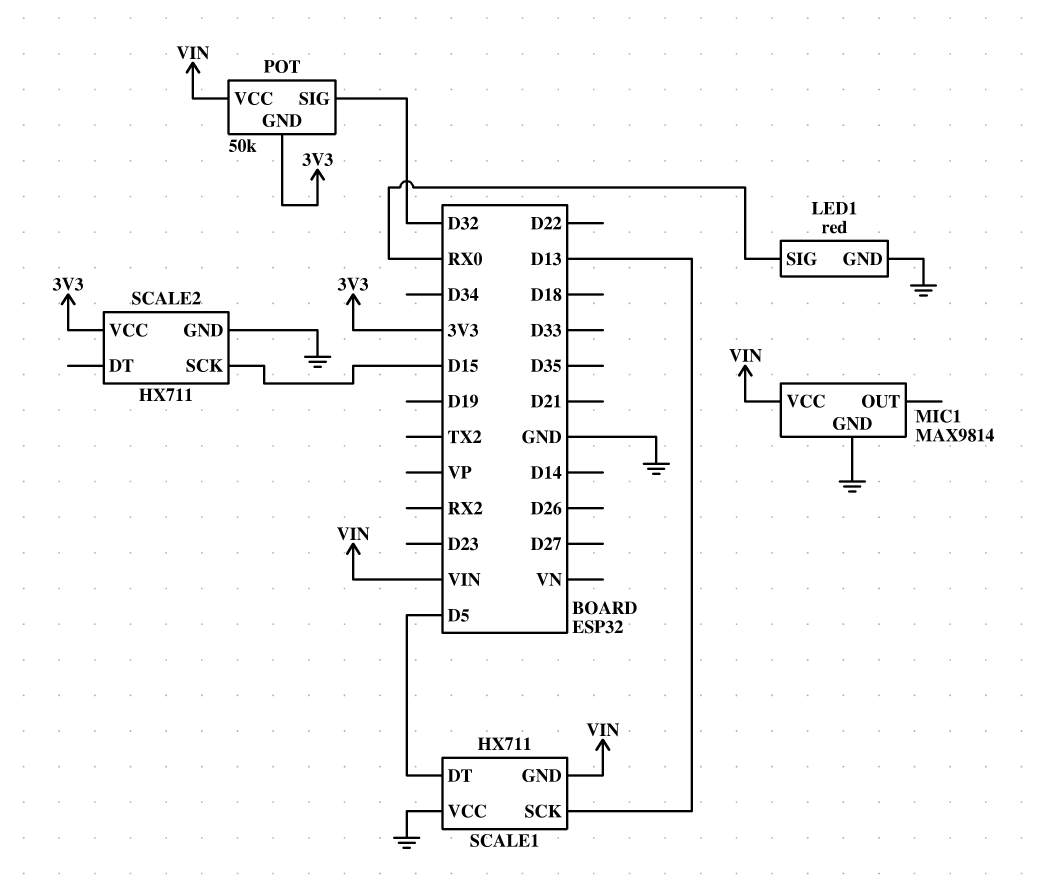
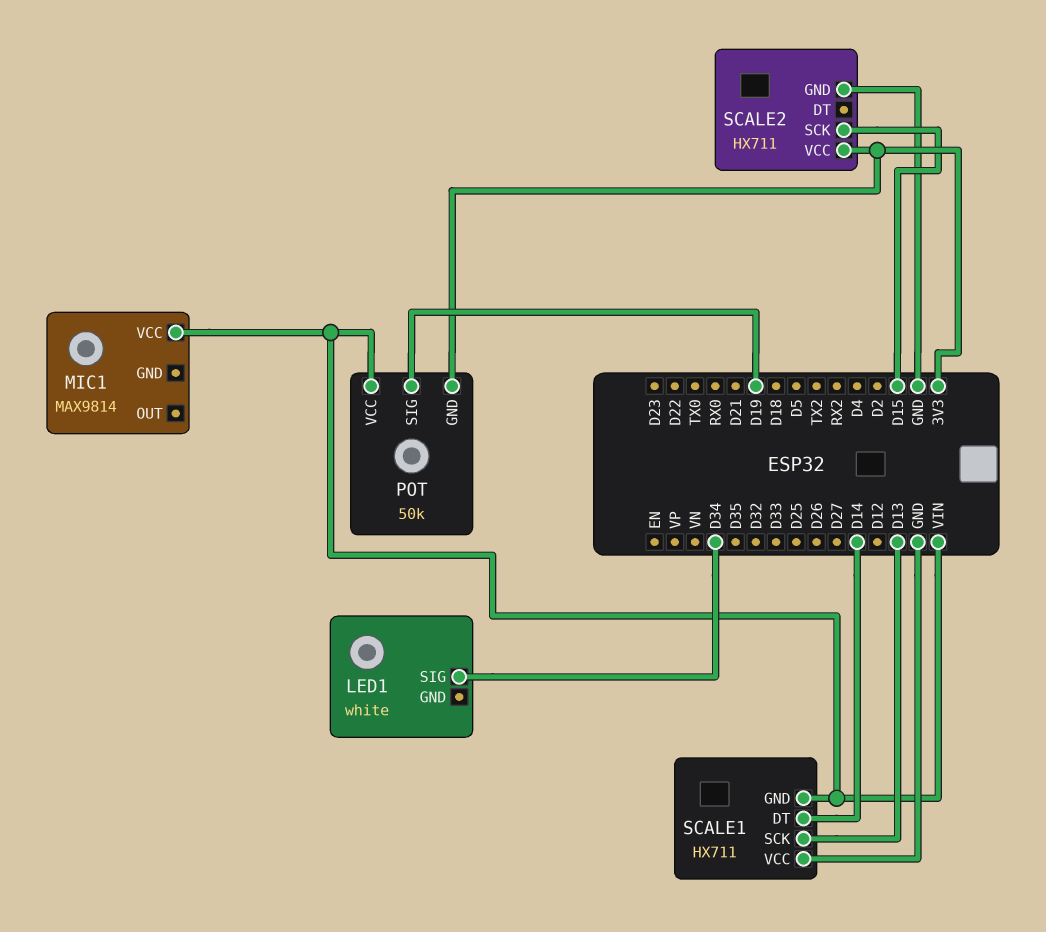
LED1: red -> white
LED1 pin GND: GND -> none
LED1 pin SIG: RX0 -> D34
MIC1 pin GND: GND -> none
POT pin SIG: D32 -> D19
SCALE1 pin DT: D5 -> D14

